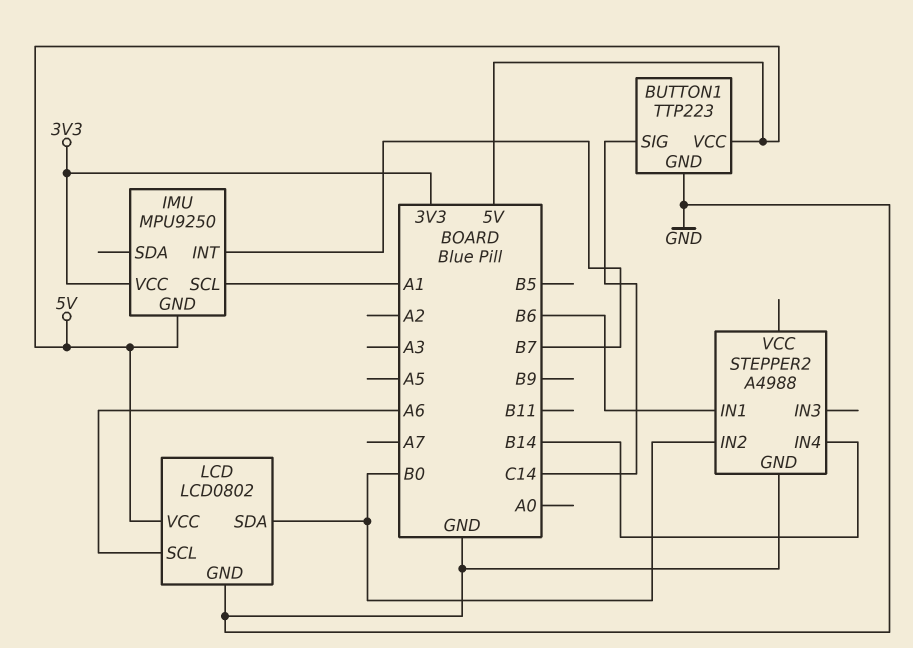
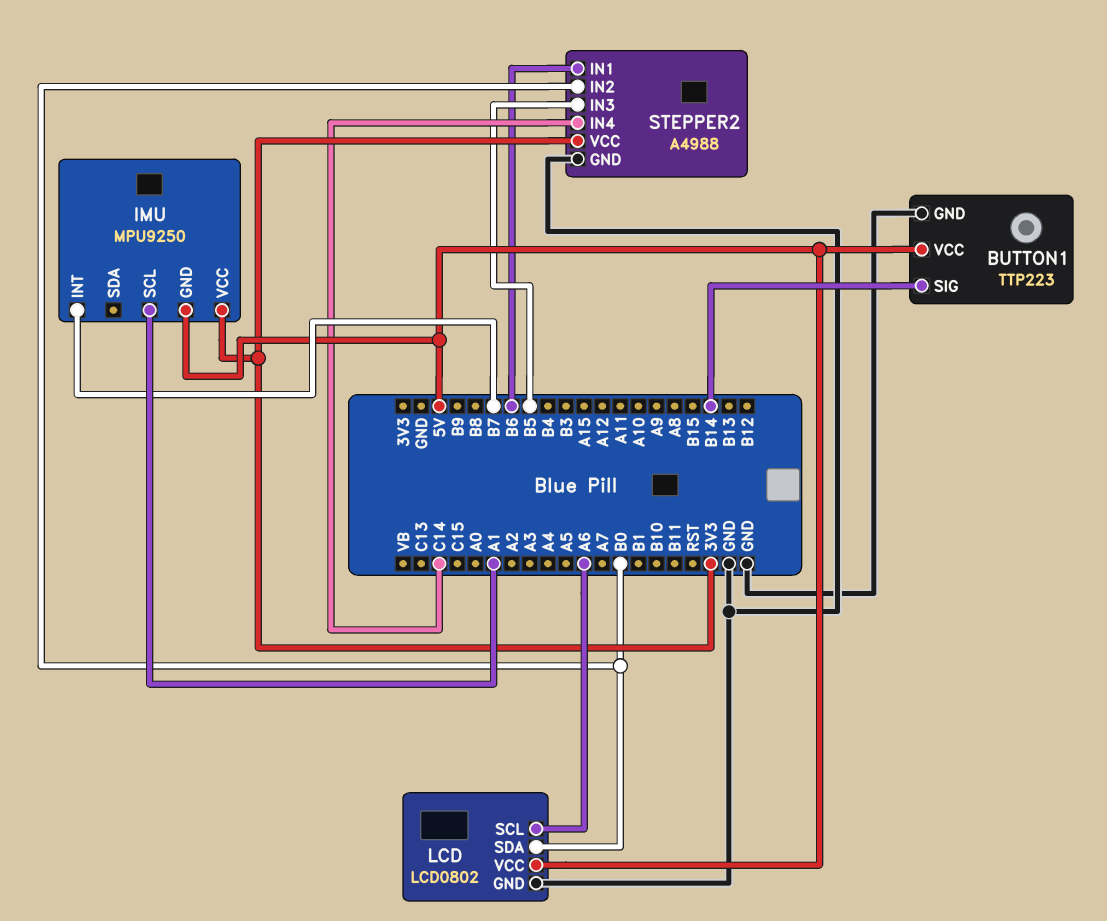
BUTTON1 pin SIG: C14 -> B14
STEPPER2 pin IN3: none -> B5
STEPPER2 pin IN4: B14 -> C14
STEPPER2 pin VCC: none -> 3V3

